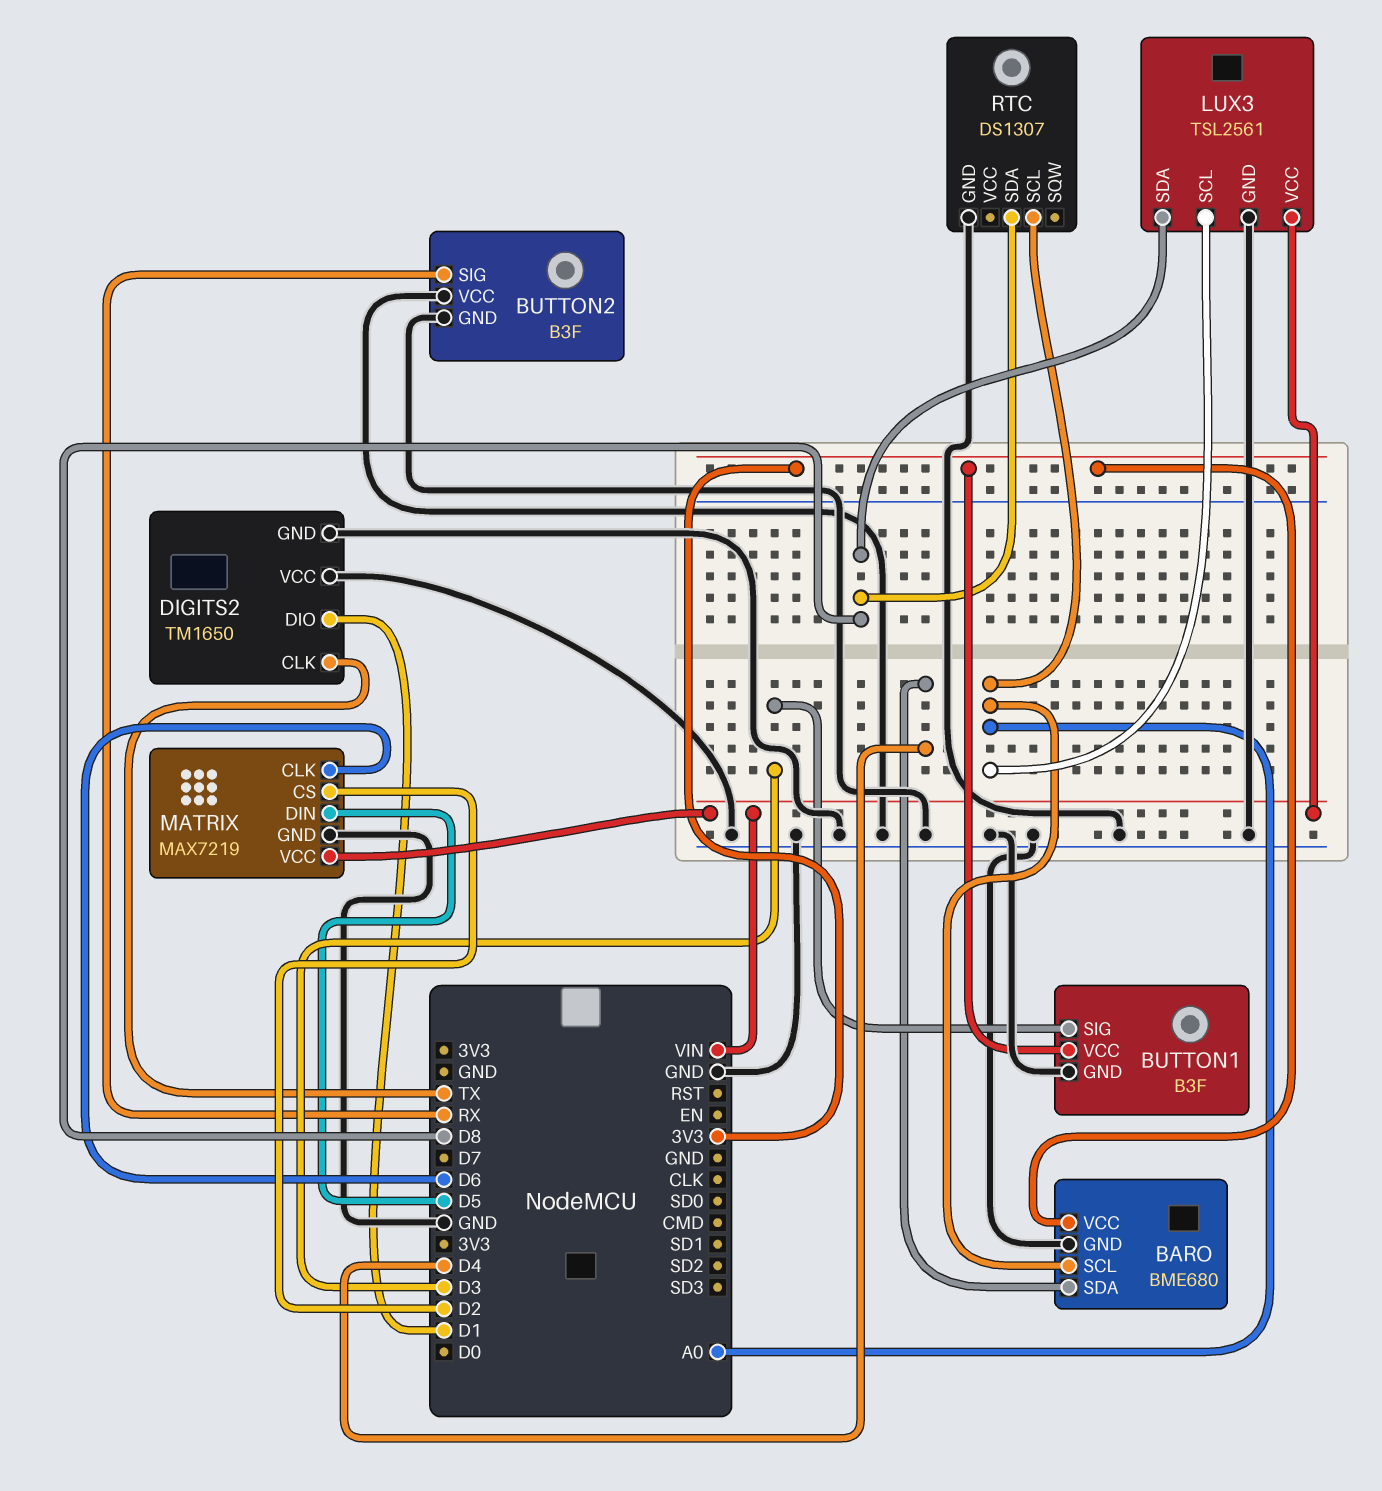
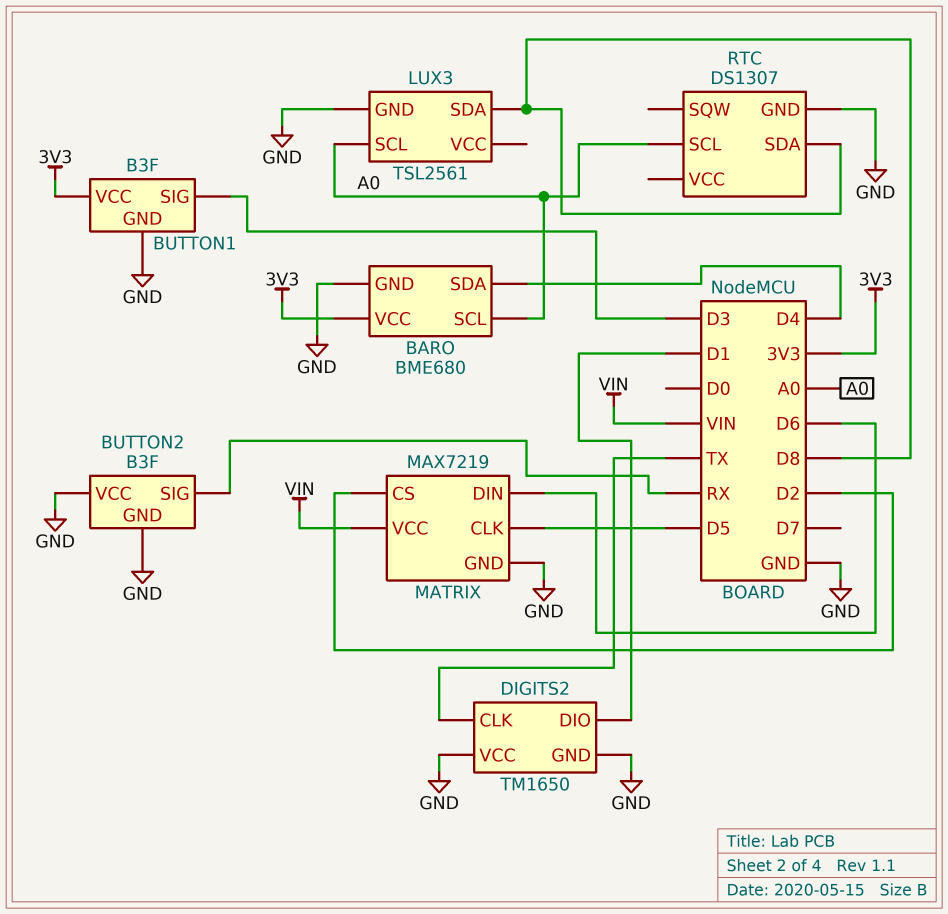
LUX3 pin VCC: VIN -> none
MATRIX pin CLK: D6 -> D5
MATRIX pin DIN: D5 -> D6

